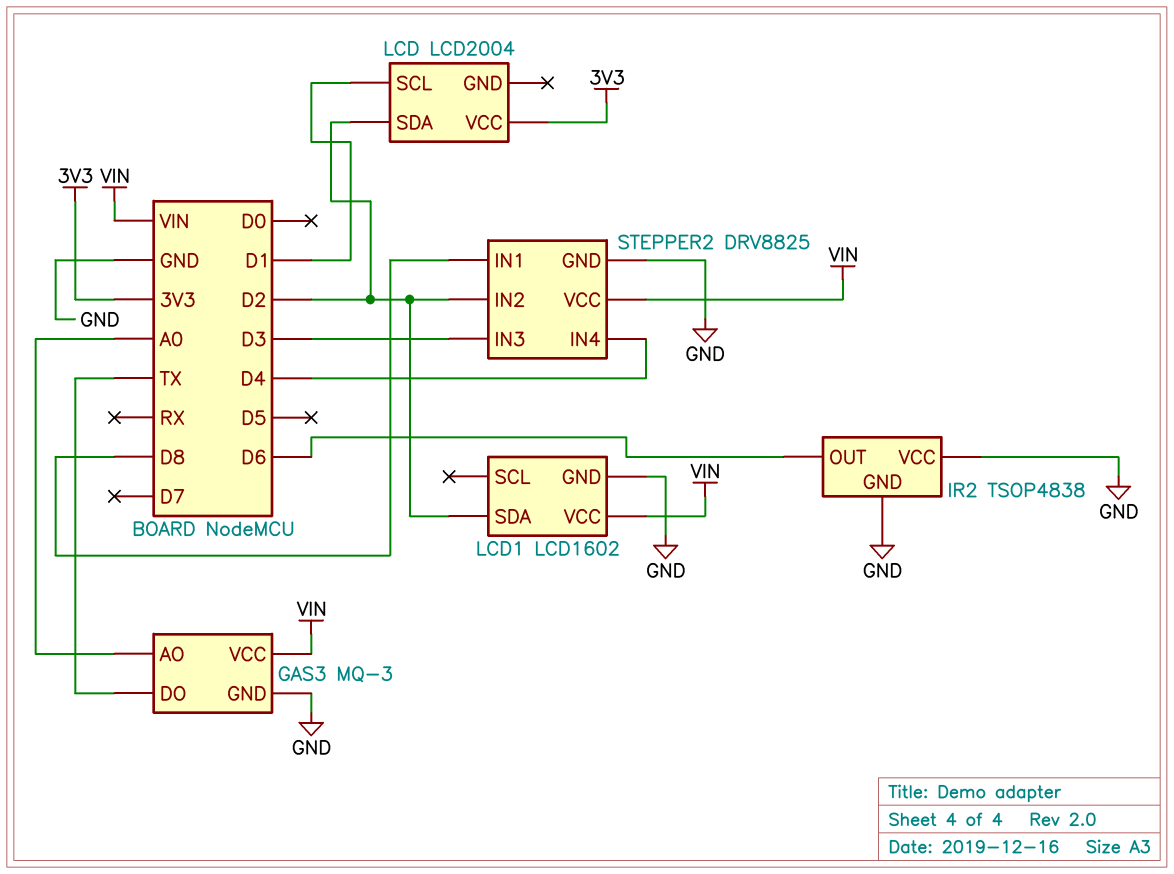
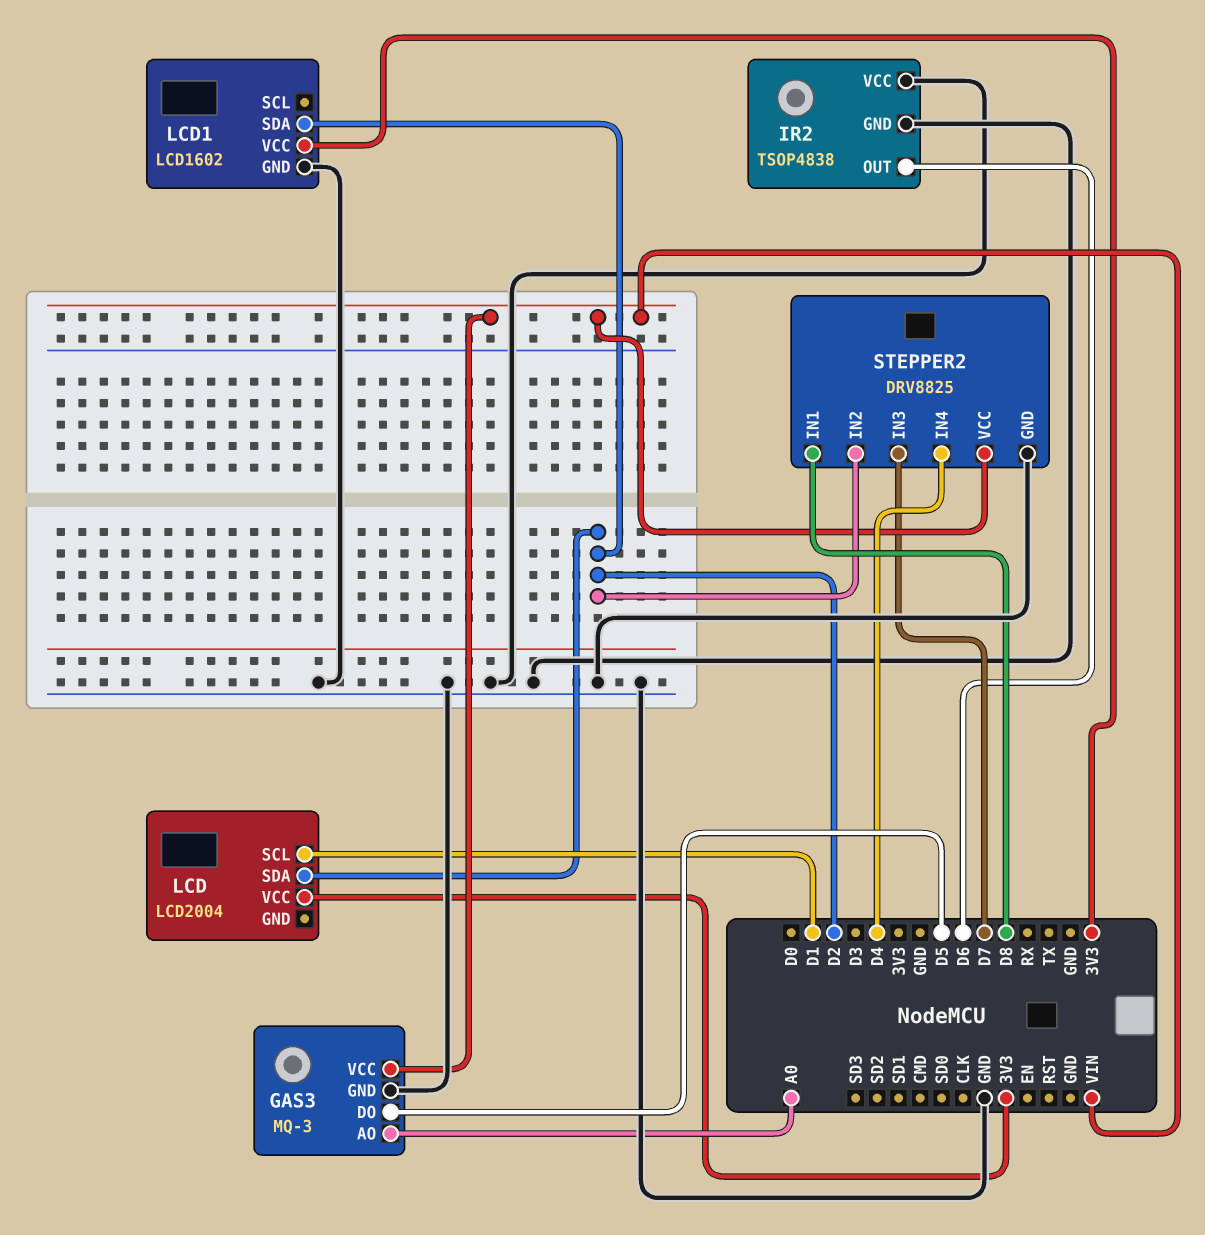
GAS3 pin DO: TX -> D5
LCD1 pin VCC: VIN -> 3V3
STEPPER2 pin IN3: D3 -> D7

